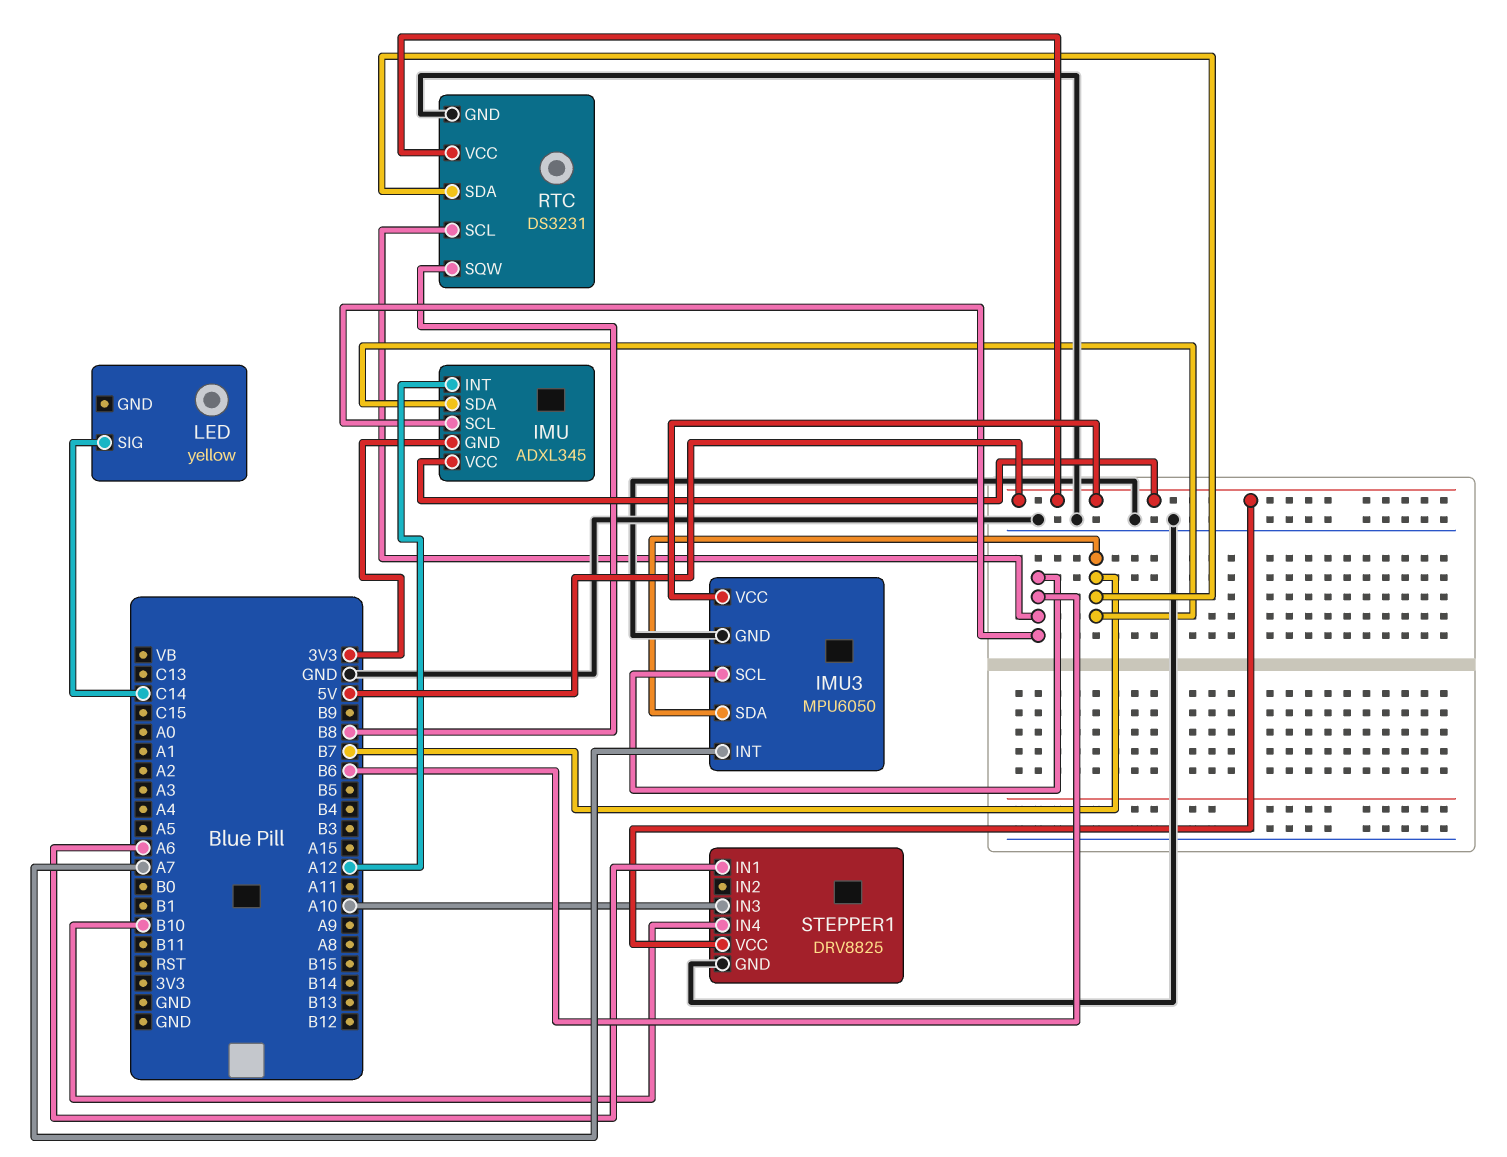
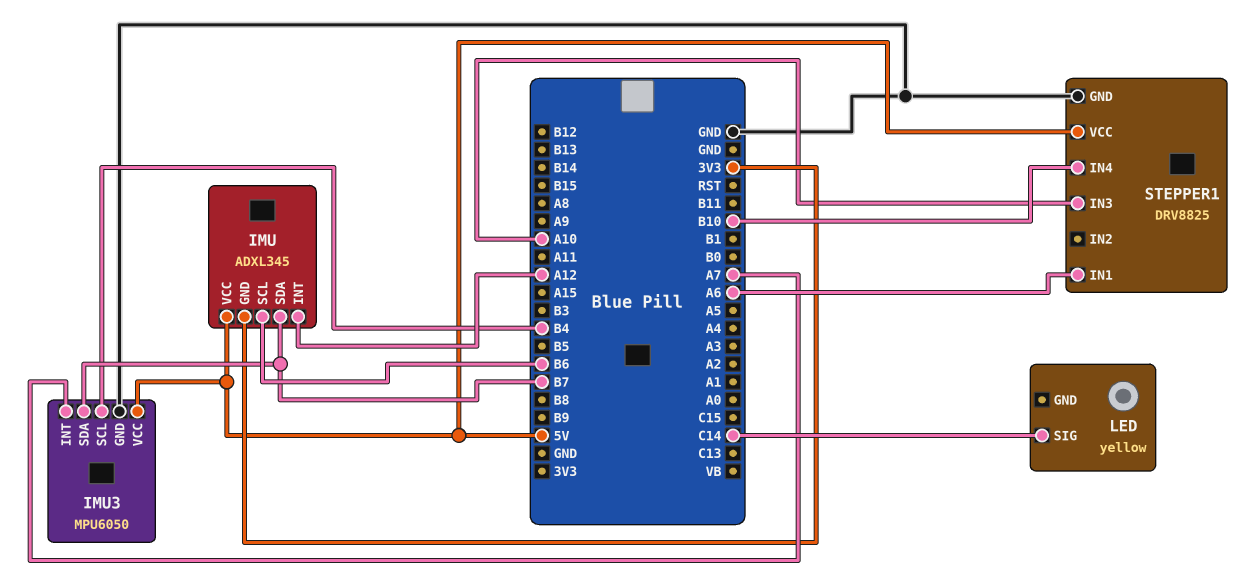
IMU3 pin SCL: B6 -> B4
RTC: DS3231 -> none
RTC pin GND: GND -> none
RTC pin SCL: B6 -> none
RTC pin SDA: B7 -> none
RTC pin SQW: B8 -> none
RTC pin VCC: 5V -> none

